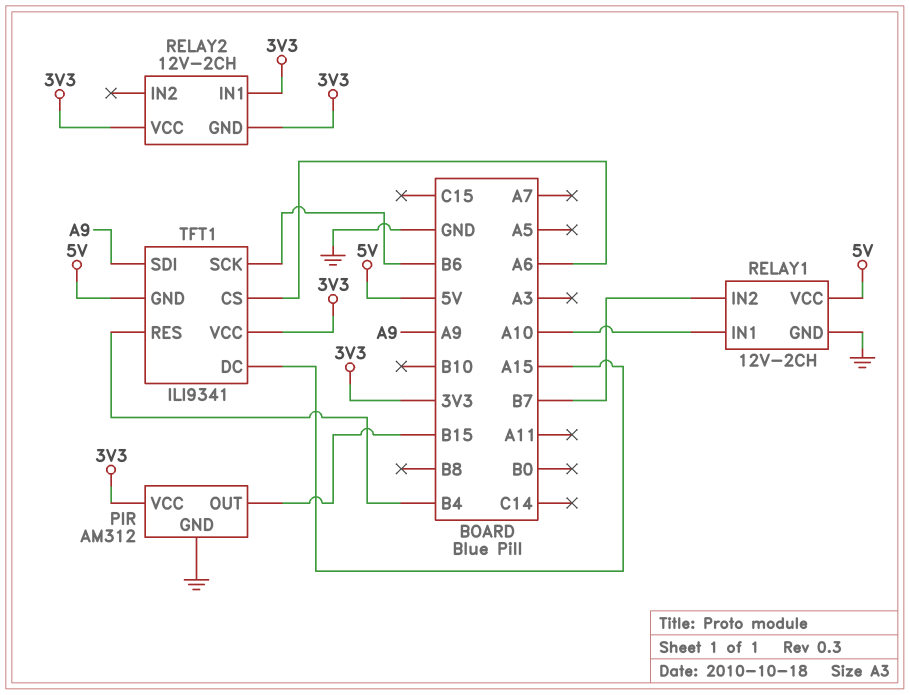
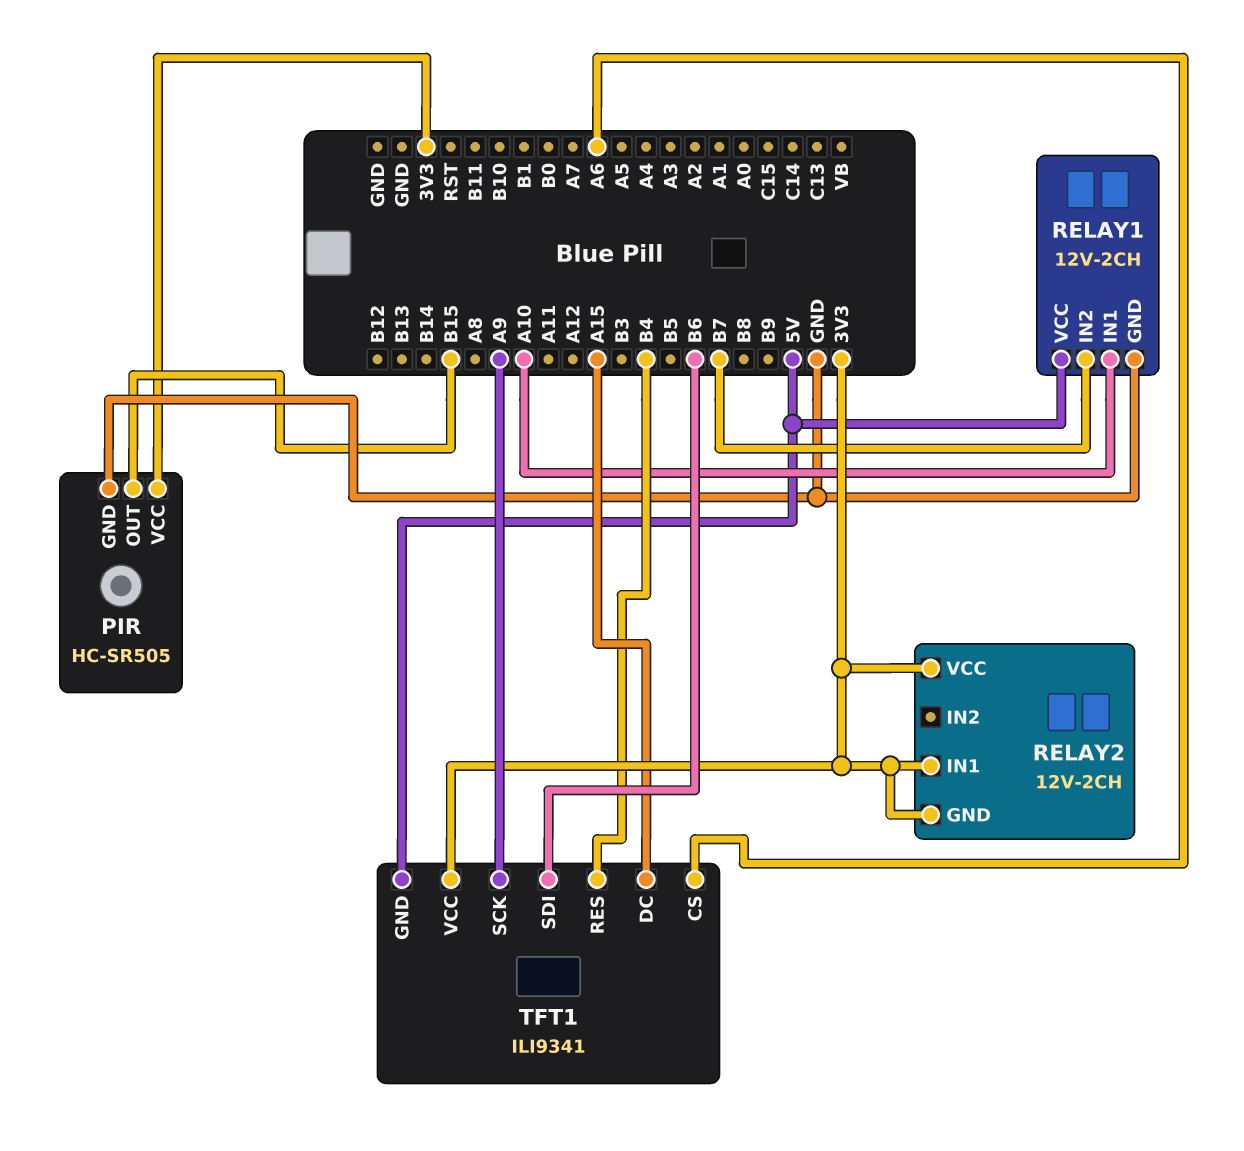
PIR: AM312 -> HC-SR505
TFT1 pin SCK: B6 -> A9
TFT1 pin SDI: A9 -> B6

